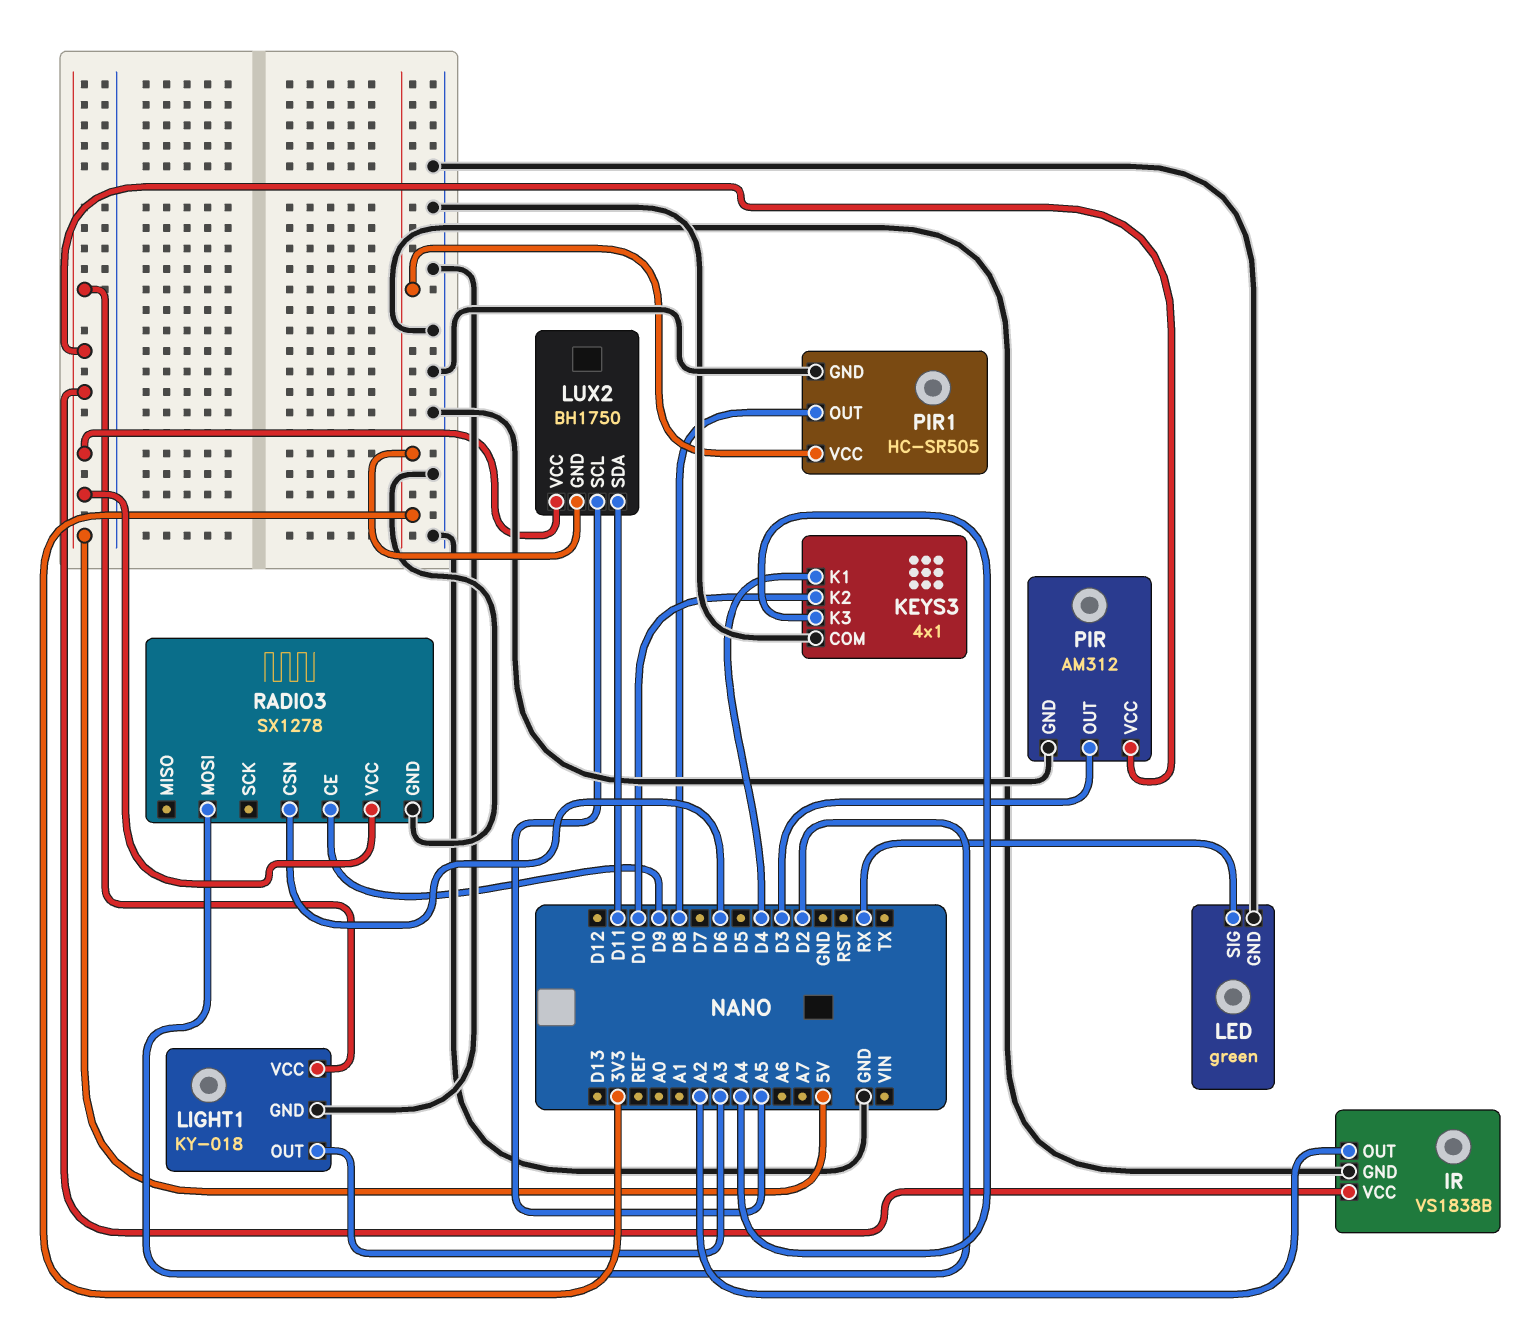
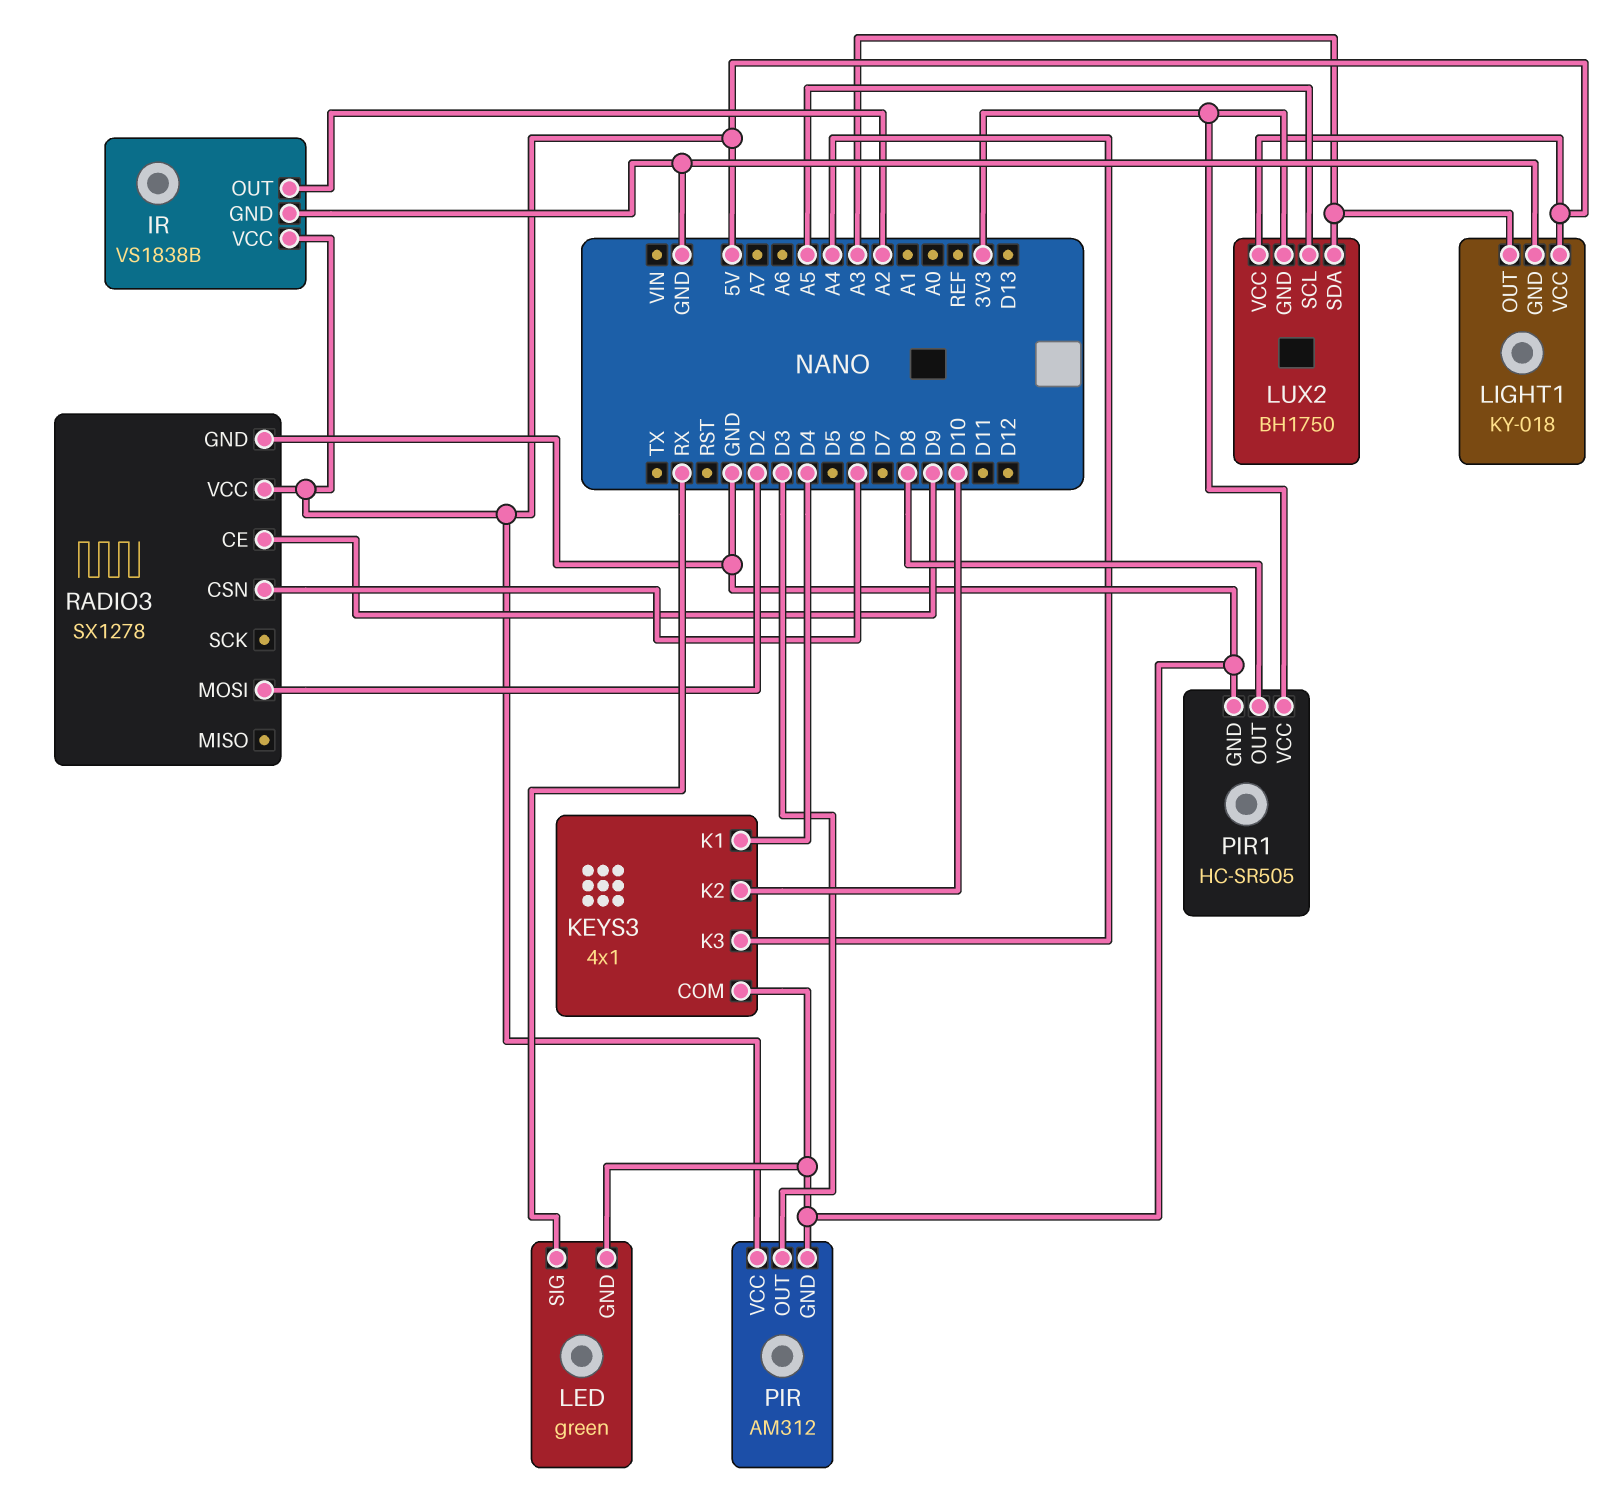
LUX2 pin SDA: D11 -> A3

